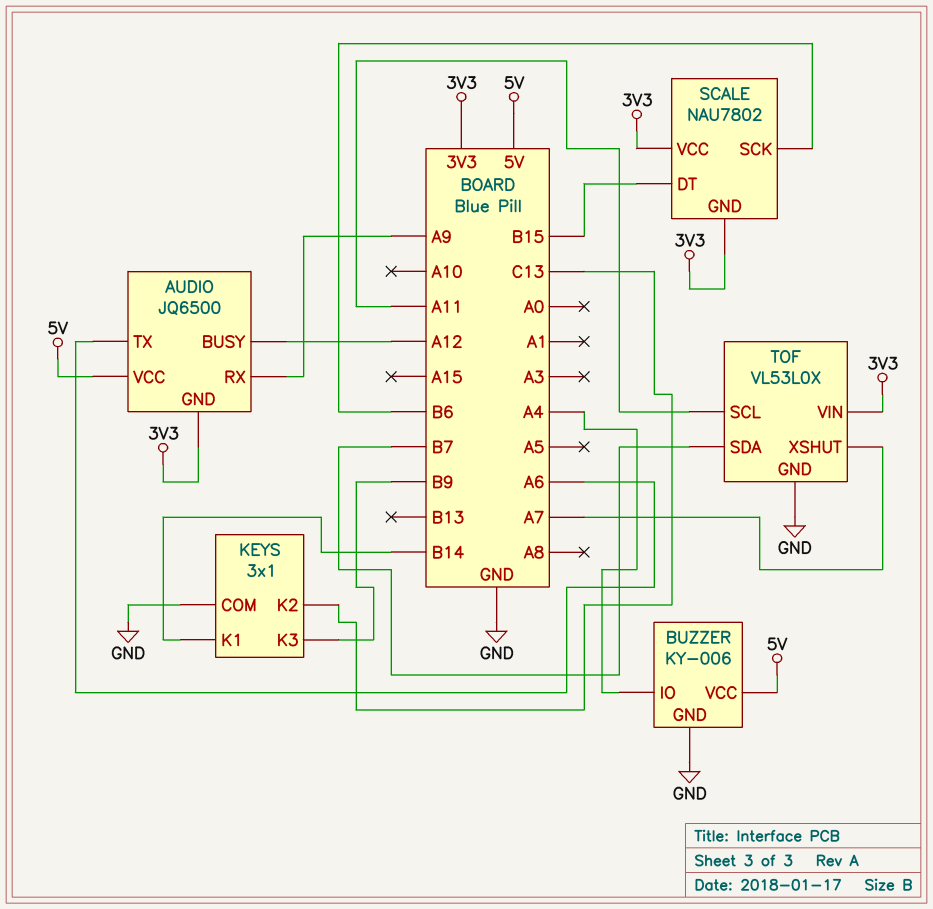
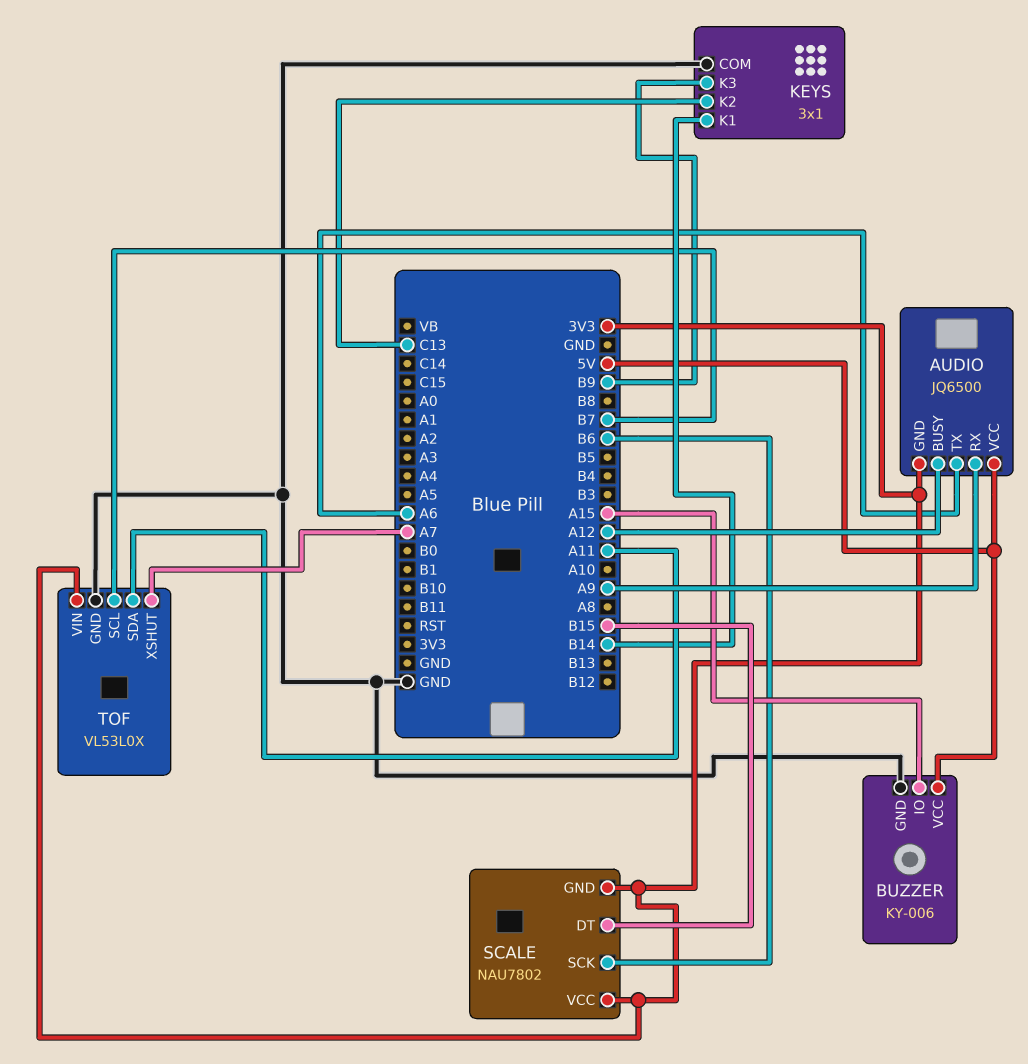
BUZZER pin IO: A4 -> A15
TOF pin SCL: A11 -> B7
TOF pin SDA: B7 -> A11

